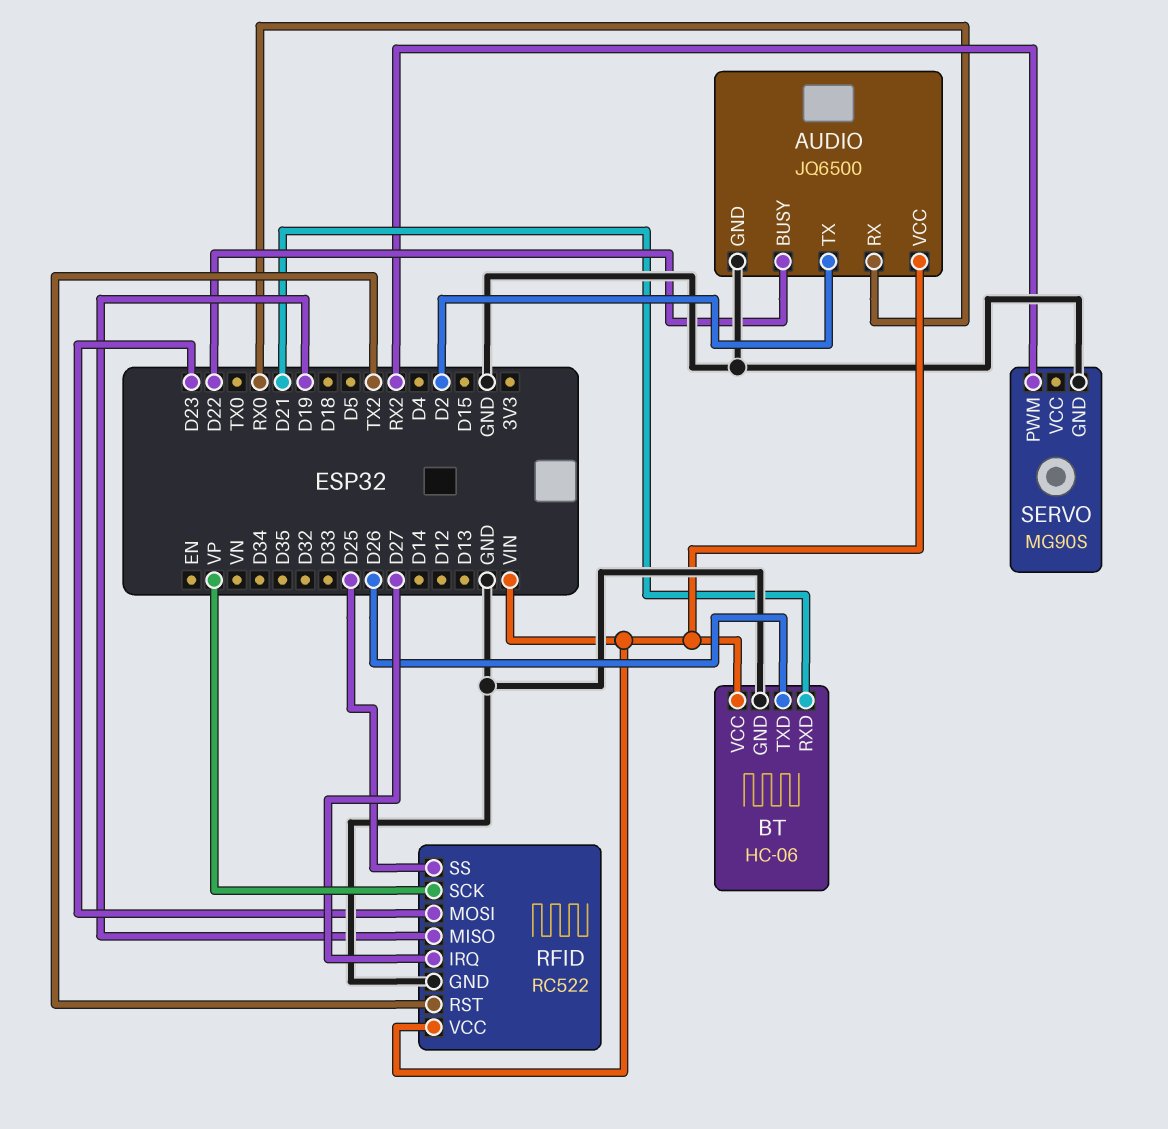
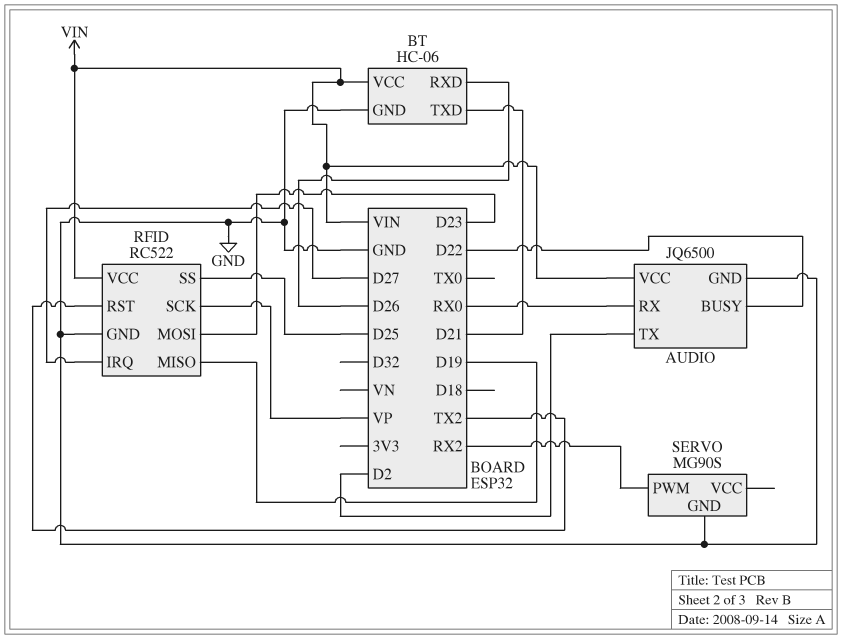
BT pin RXD: D21 -> D26
BT pin TXD: D26 -> D21

